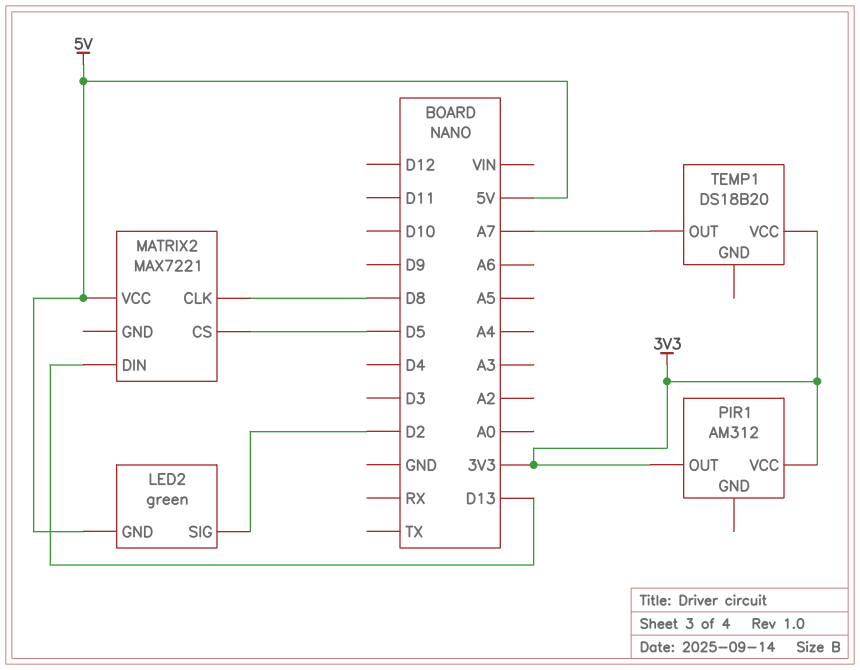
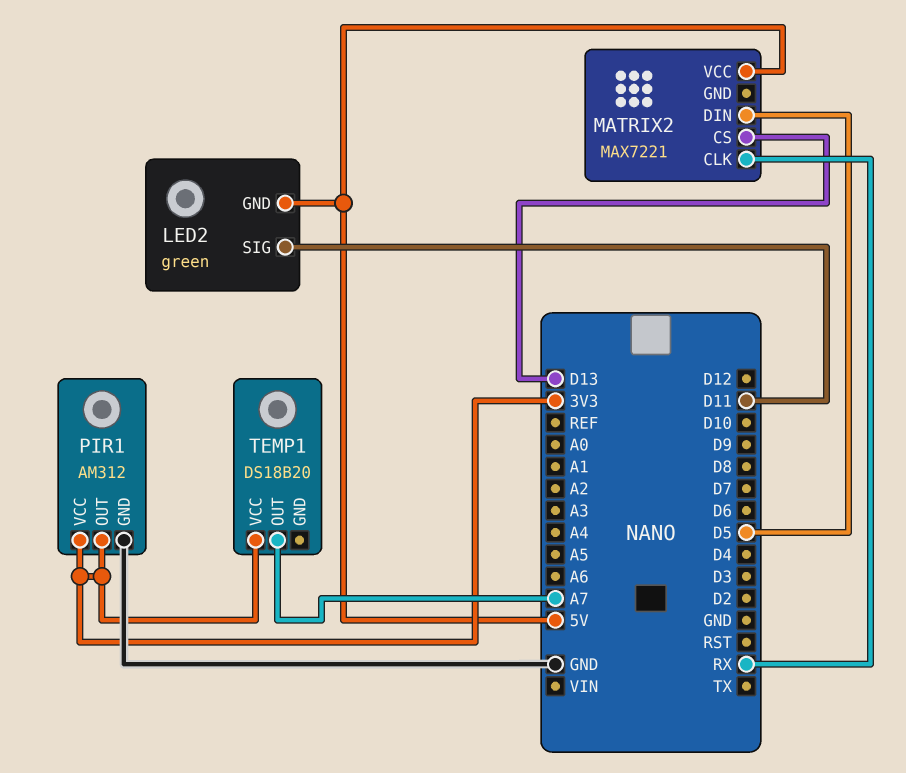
LED2 pin SIG: D2 -> D11
MATRIX2 pin CLK: D8 -> RX
MATRIX2 pin CS: D5 -> D13
MATRIX2 pin DIN: D13 -> D5
PIR1 pin GND: none -> GND

